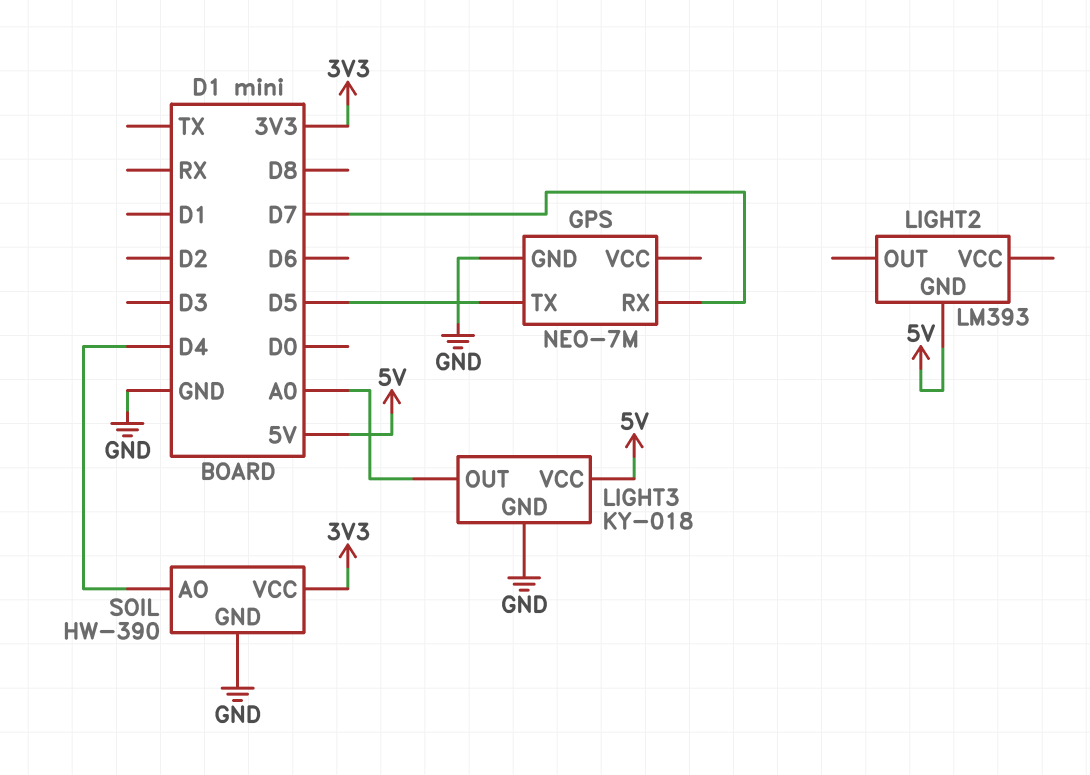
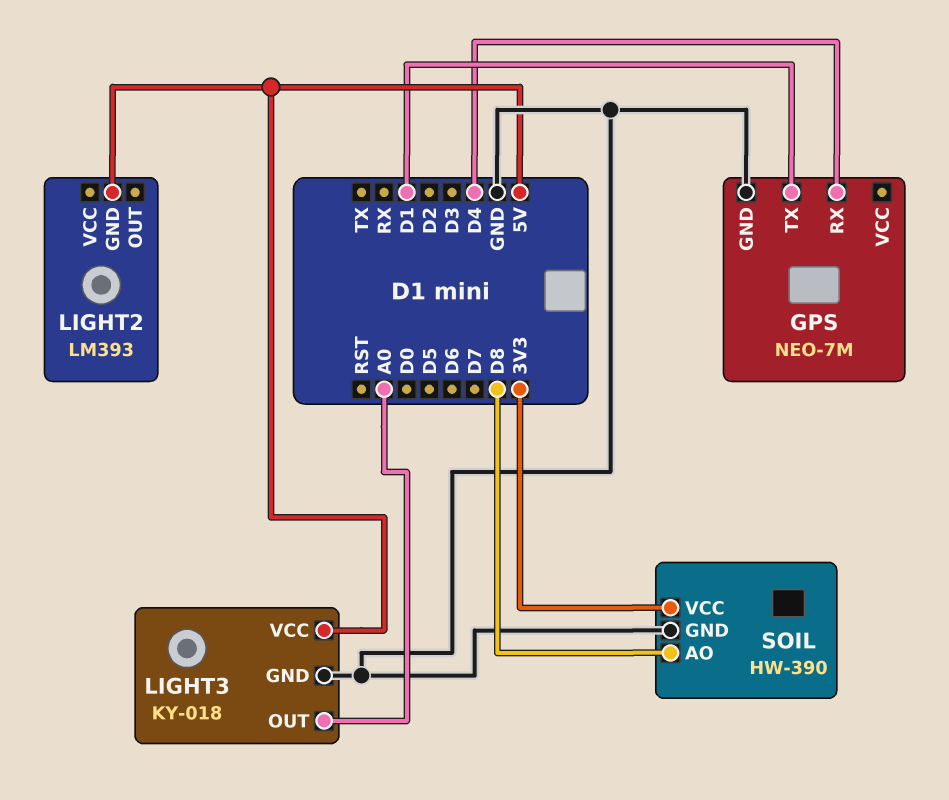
GPS pin RX: D7 -> D4
GPS pin TX: D5 -> D1
SOIL pin AO: D4 -> D8

